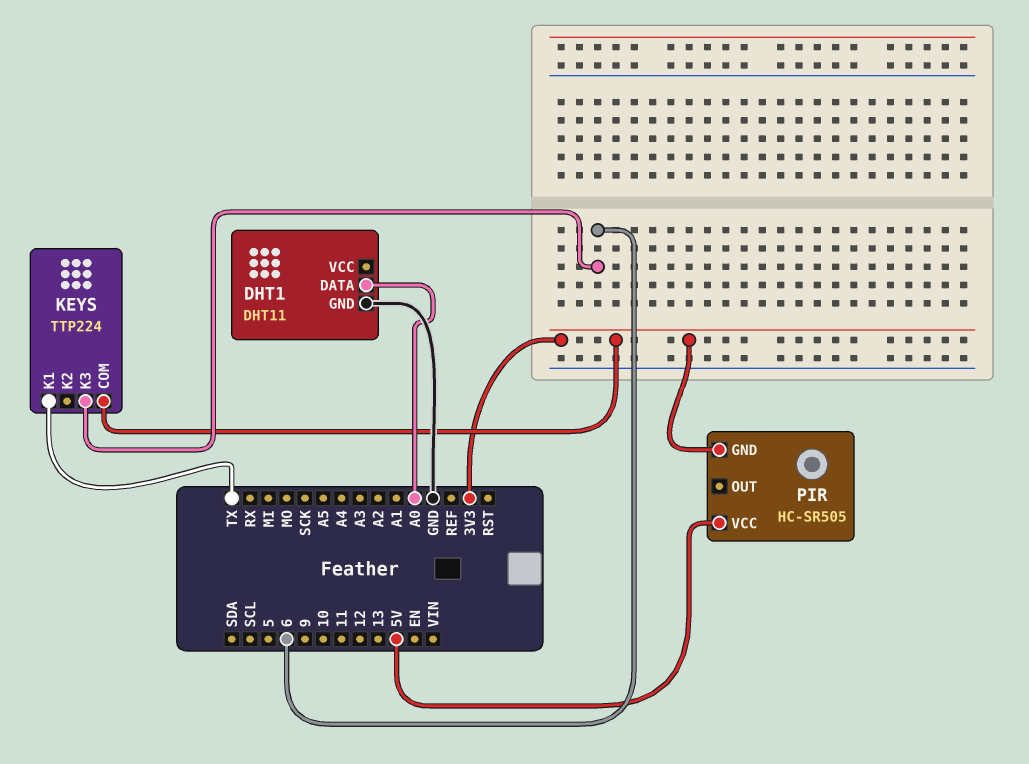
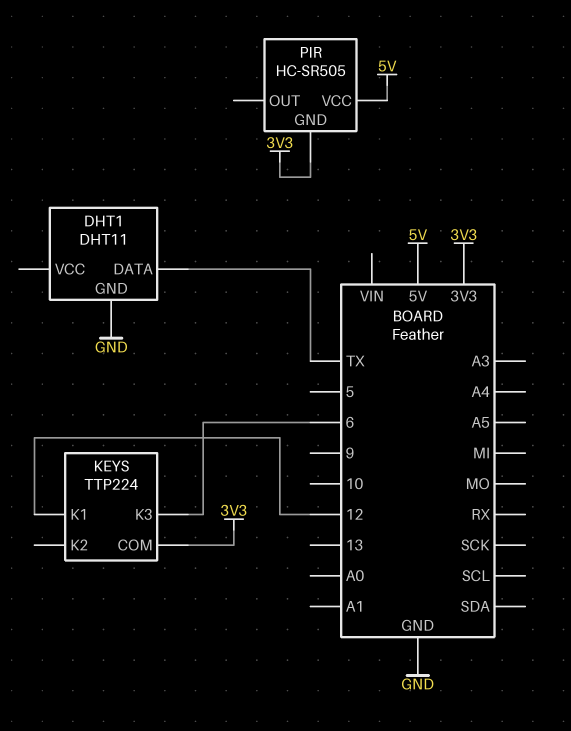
DHT1 pin DATA: A0 -> TX
KEYS pin K1: TX -> 12

